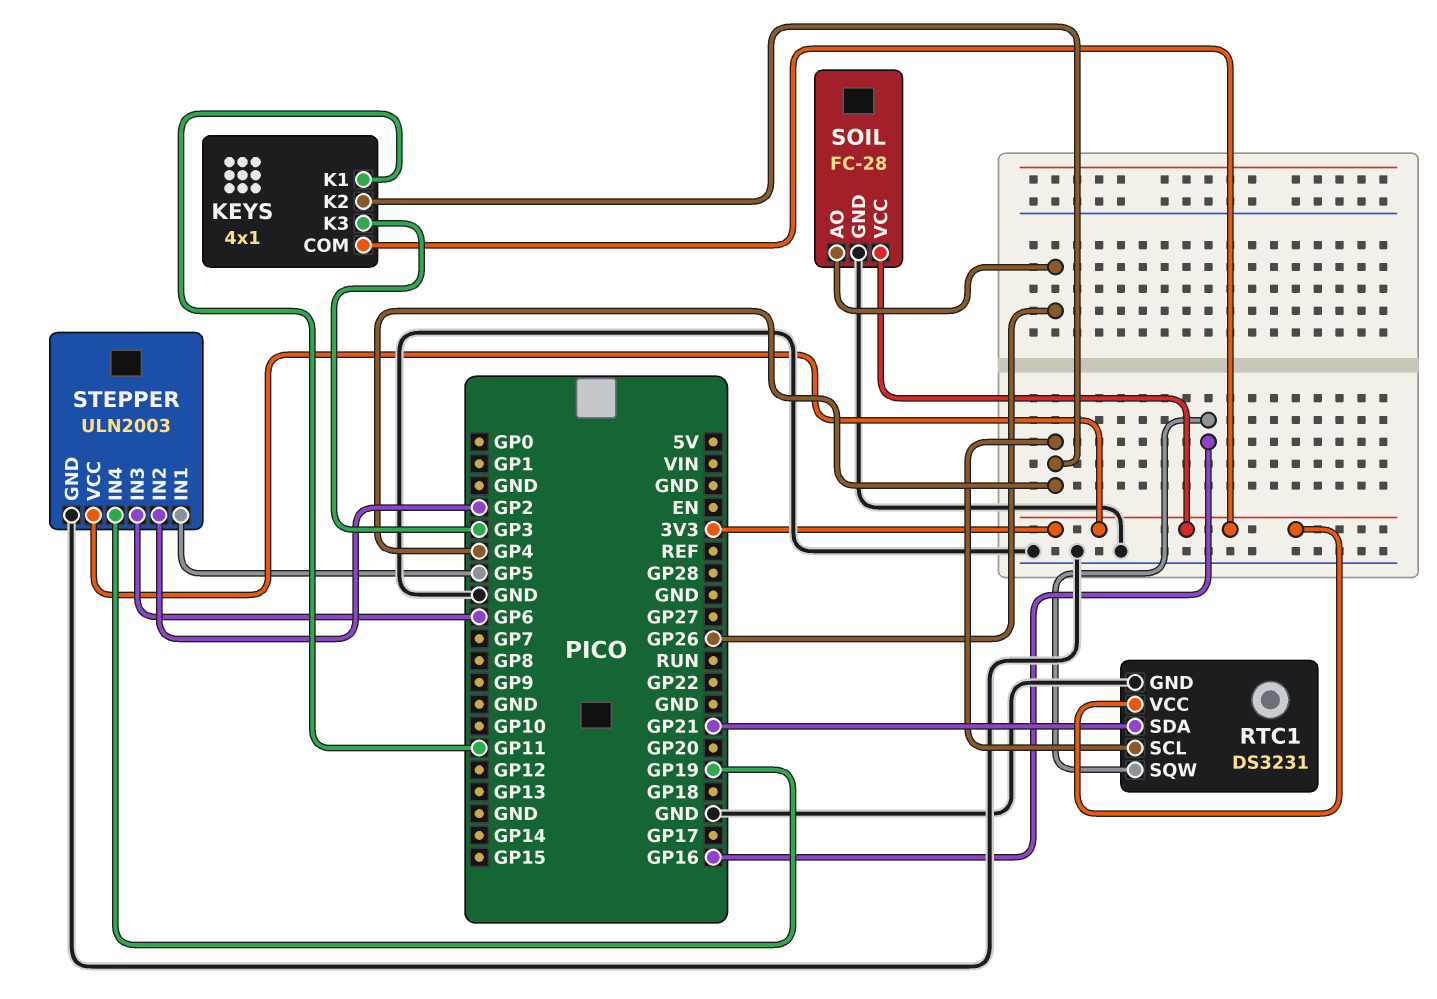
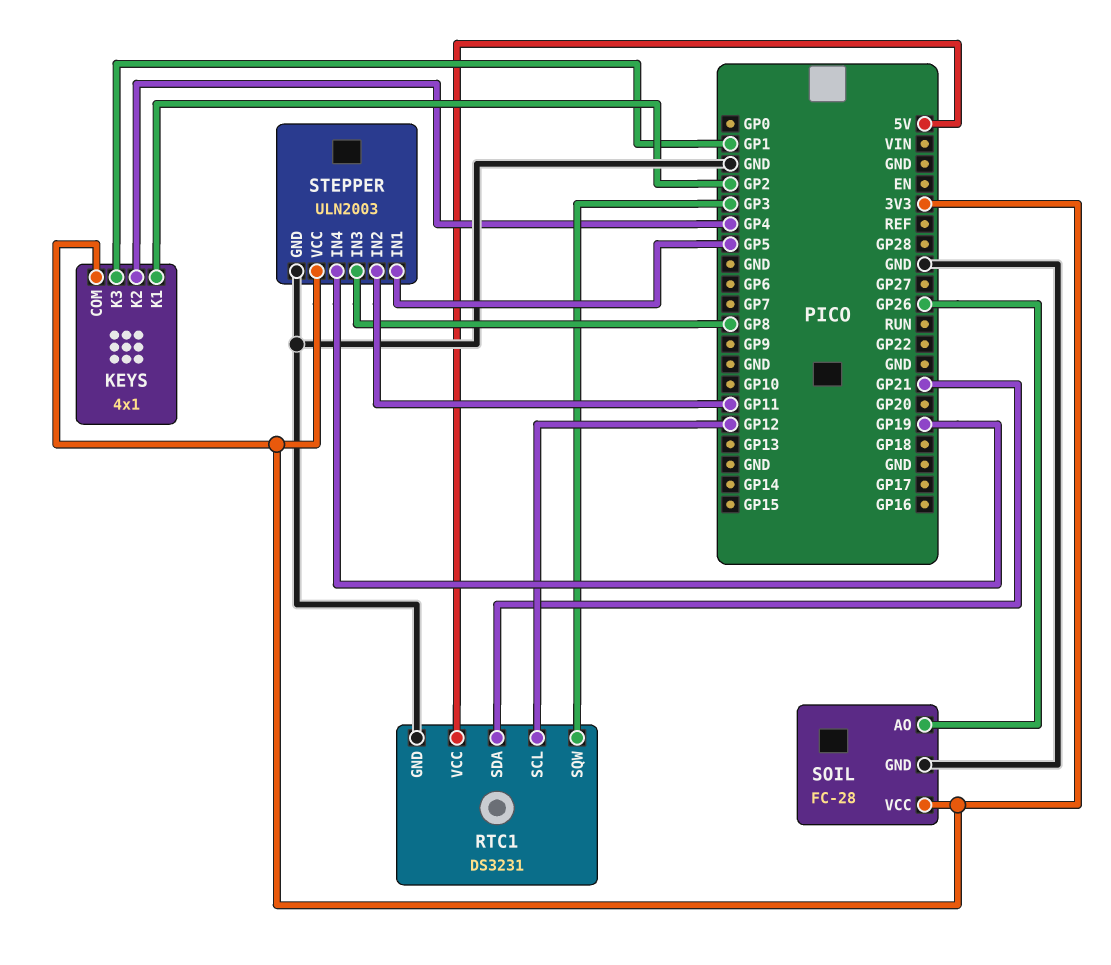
KEYS pin K1: GP11 -> GP2
KEYS pin K3: GP3 -> GP1
RTC1 pin SCL: GP4 -> GP12
RTC1 pin SQW: GP16 -> GP3
RTC1 pin VCC: 3V3 -> 5V
STEPPER pin IN2: GP2 -> GP11
STEPPER pin IN3: GP6 -> GP8

